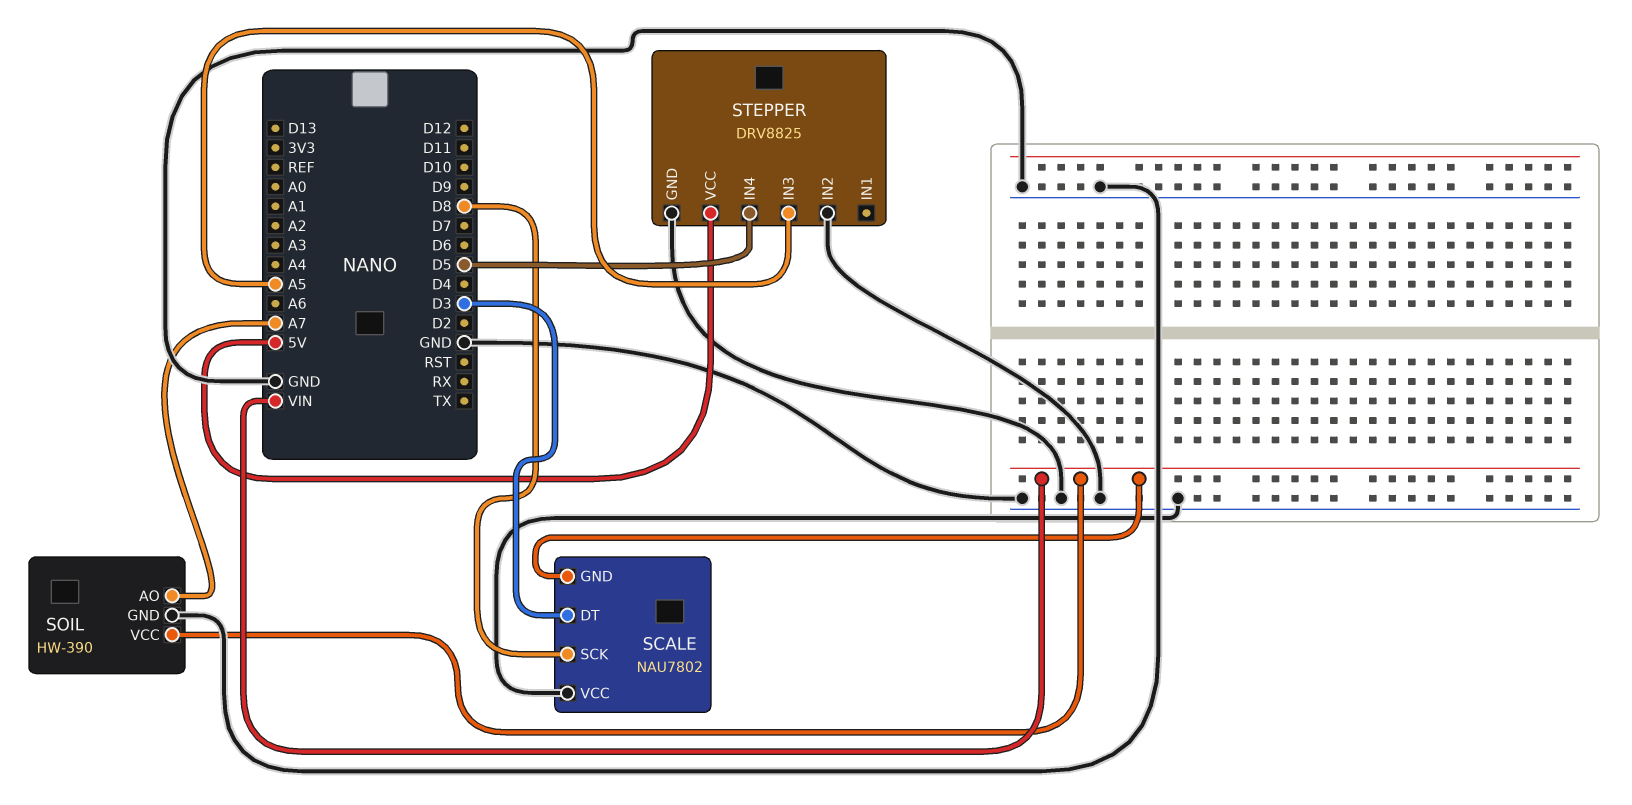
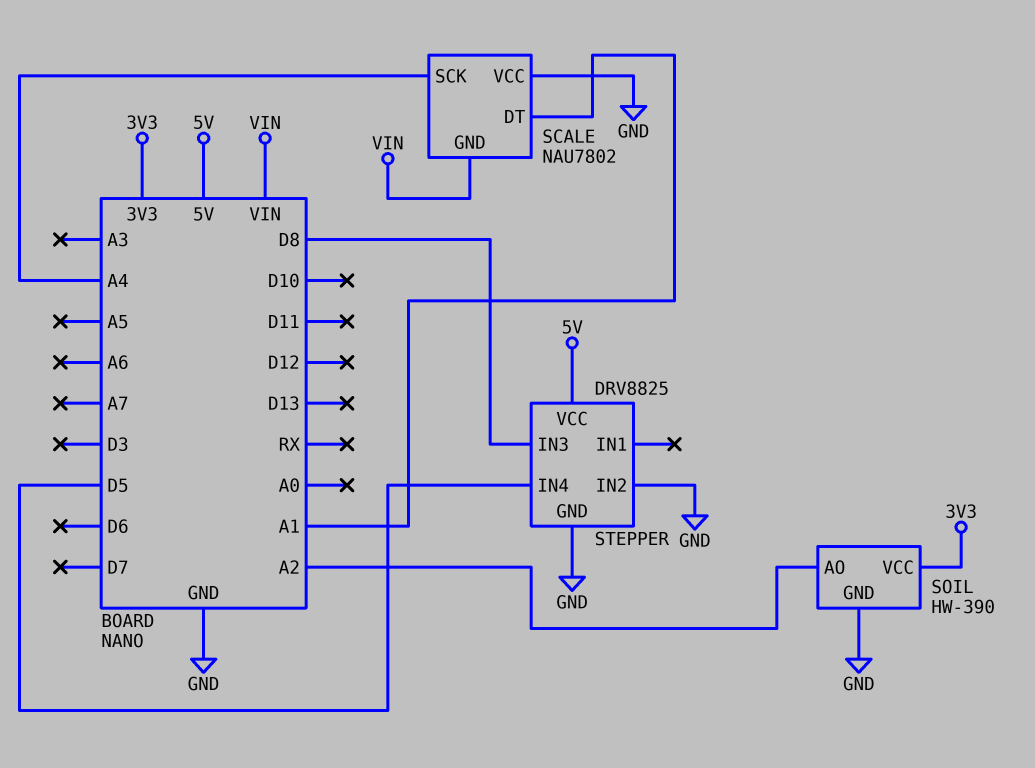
SCALE pin DT: D3 -> A1
SCALE pin SCK: D8 -> A4
SOIL pin AO: A7 -> A2
SOIL pin VCC: VIN -> 3V3
STEPPER pin IN3: A5 -> D8

